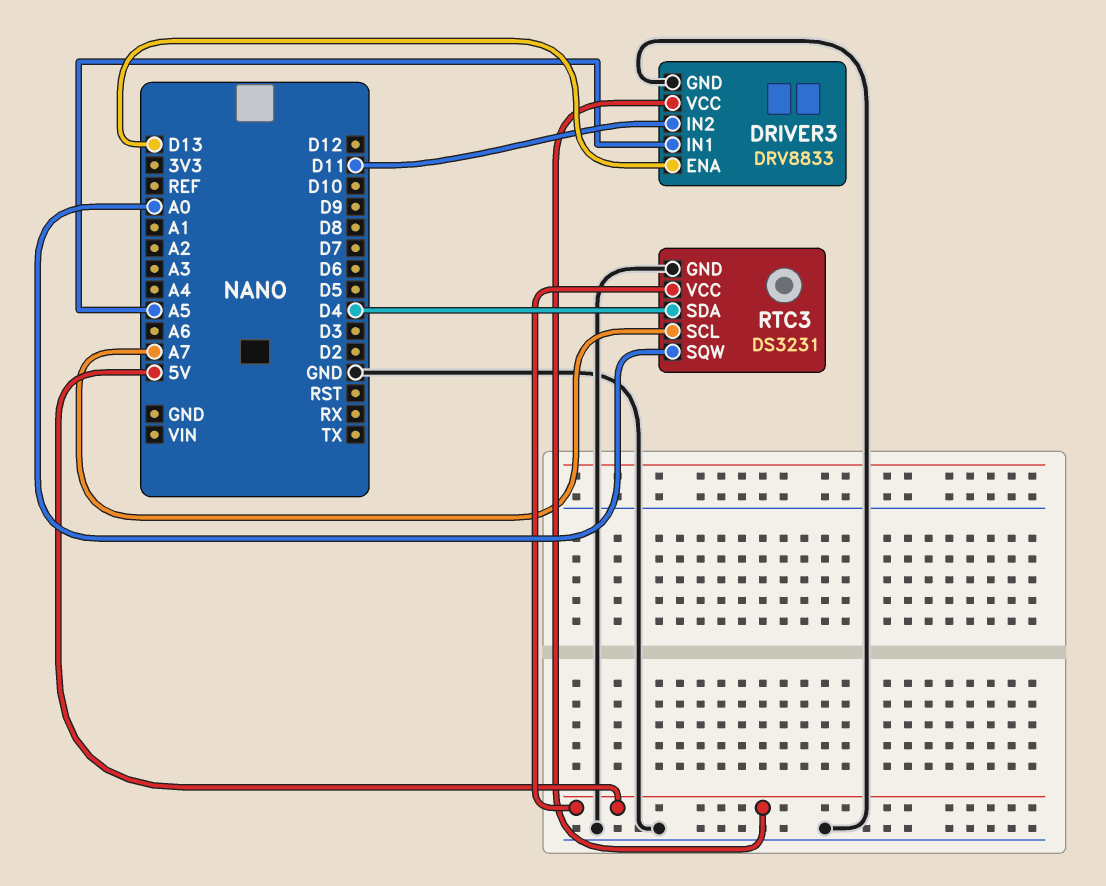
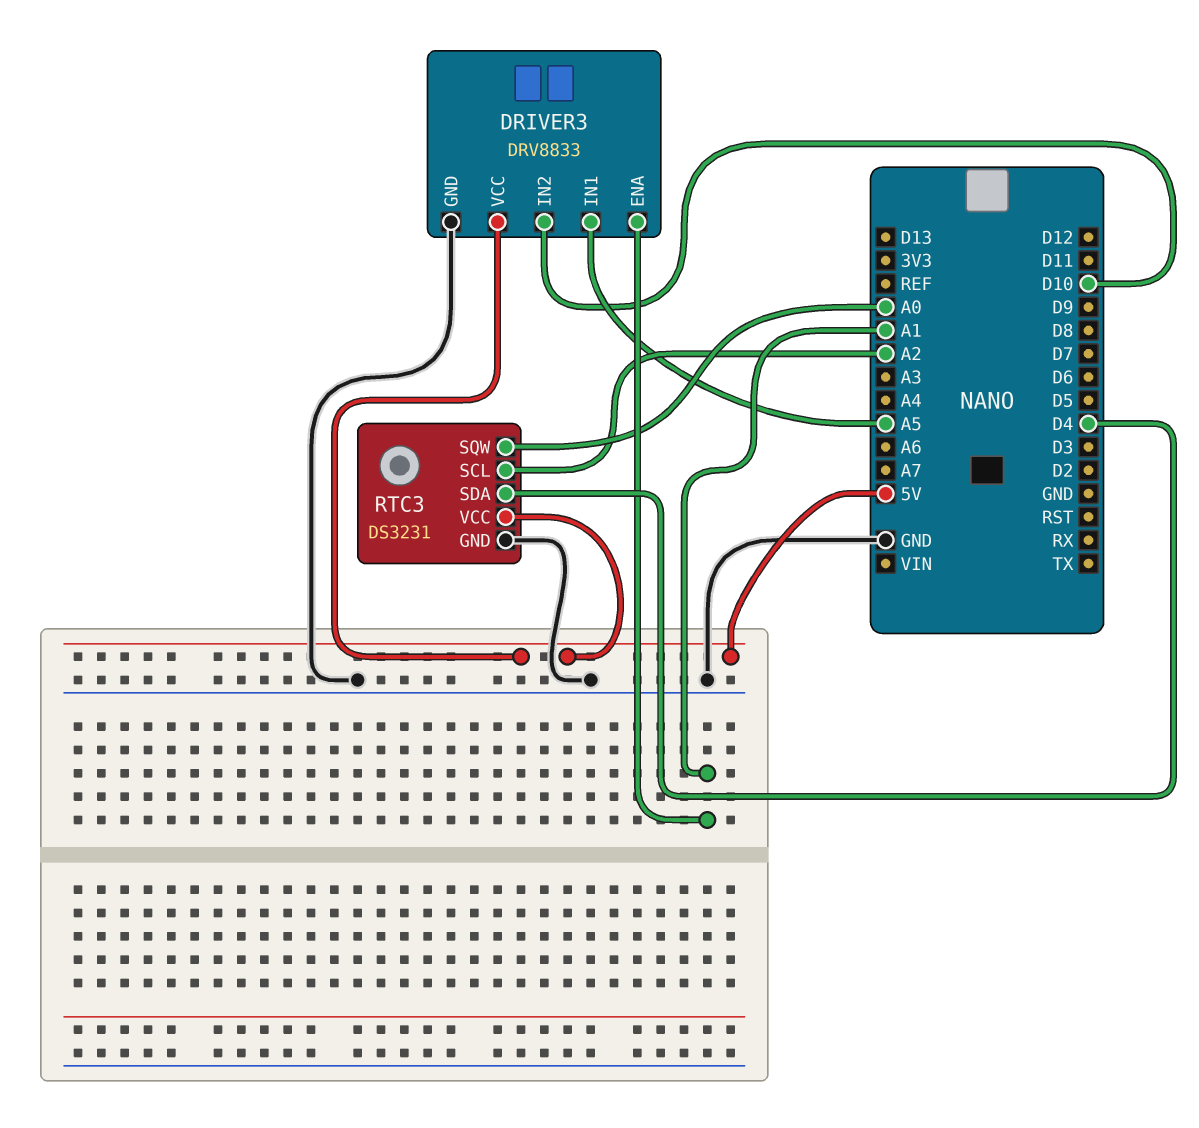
DRIVER3 pin ENA: D13 -> A1
DRIVER3 pin IN2: D11 -> D10
RTC3 pin SCL: A7 -> A2

